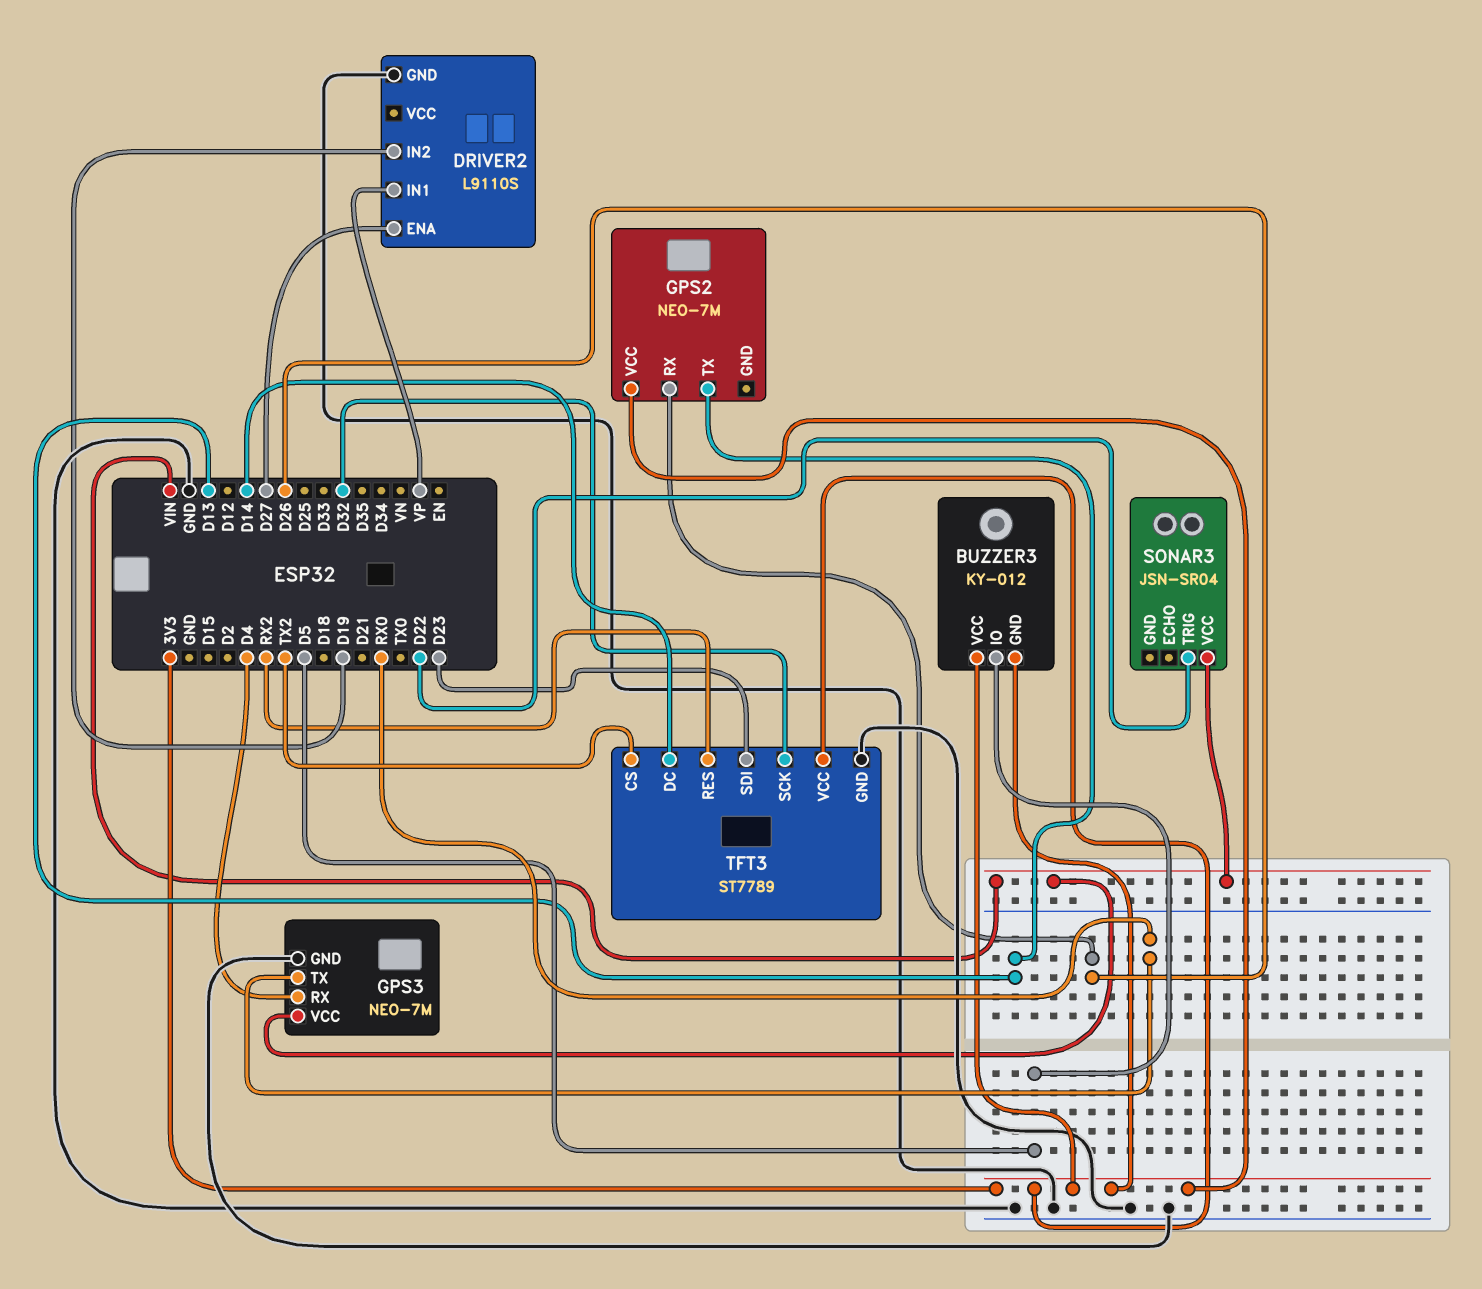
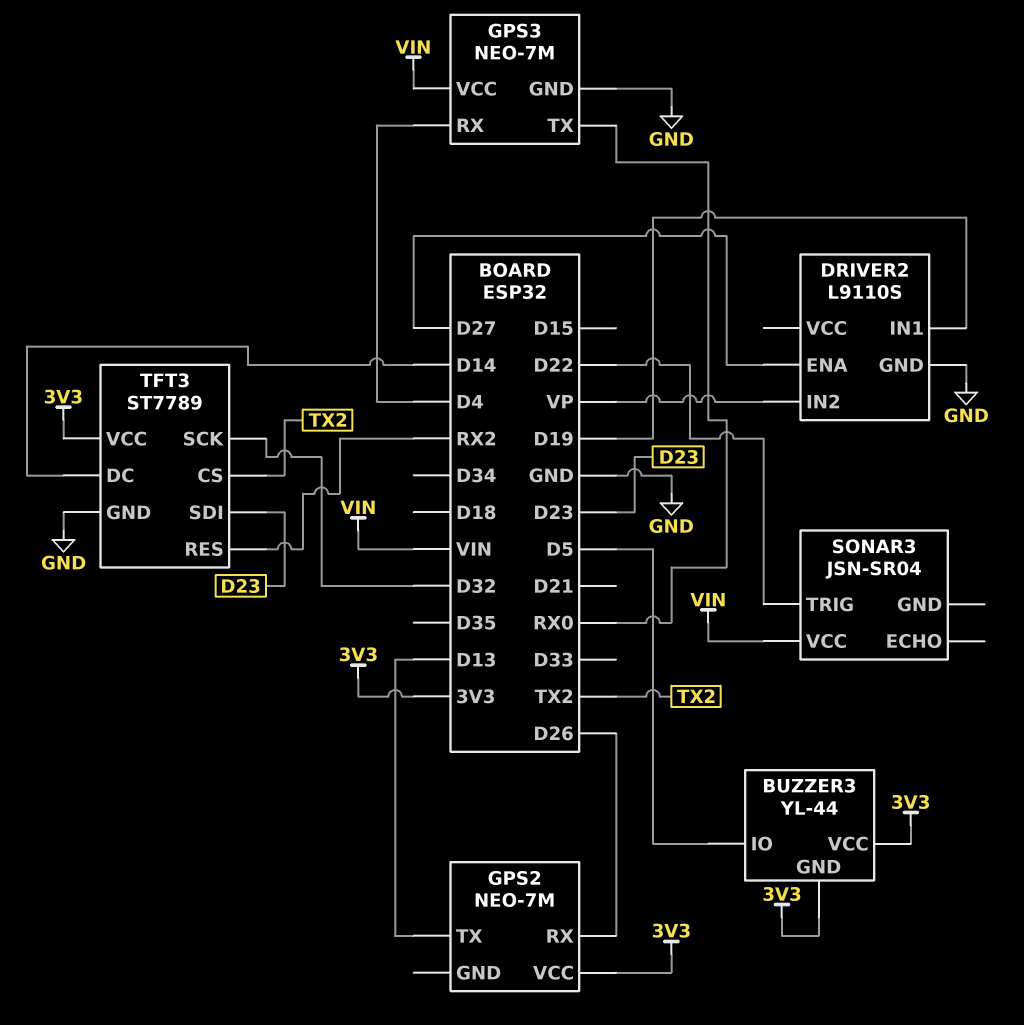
BUZZER3: KY-012 -> YL-44
DRIVER2 pin IN1: VP -> D19
DRIVER2 pin IN2: D19 -> VP

